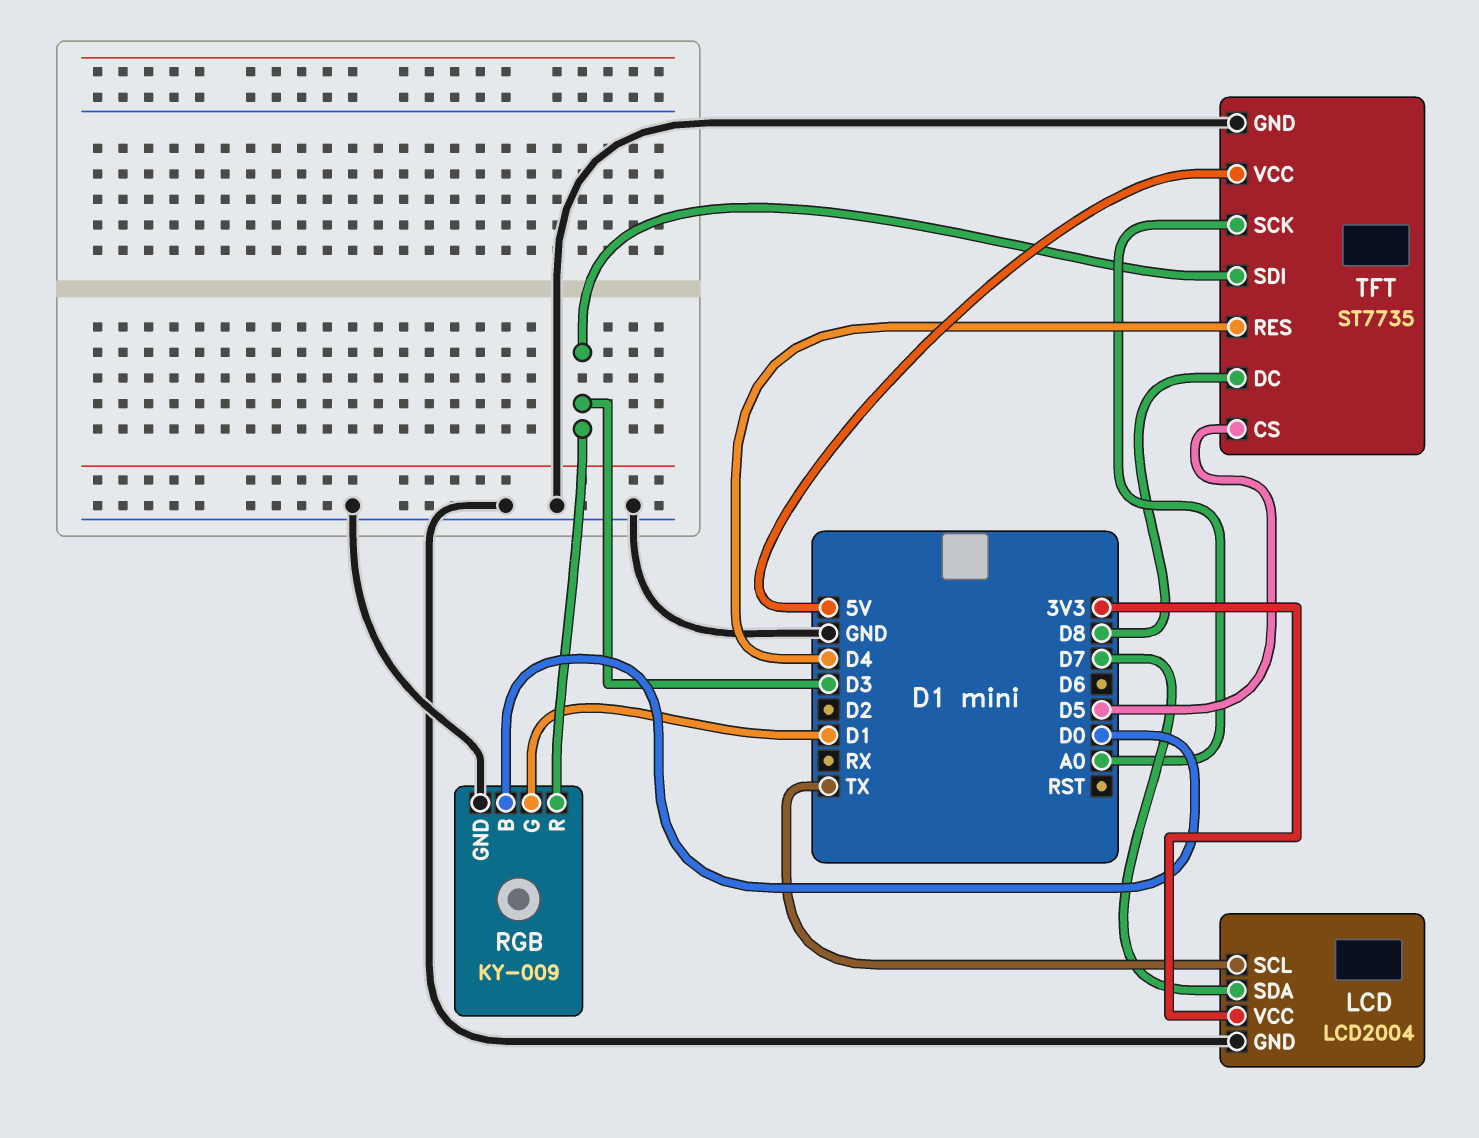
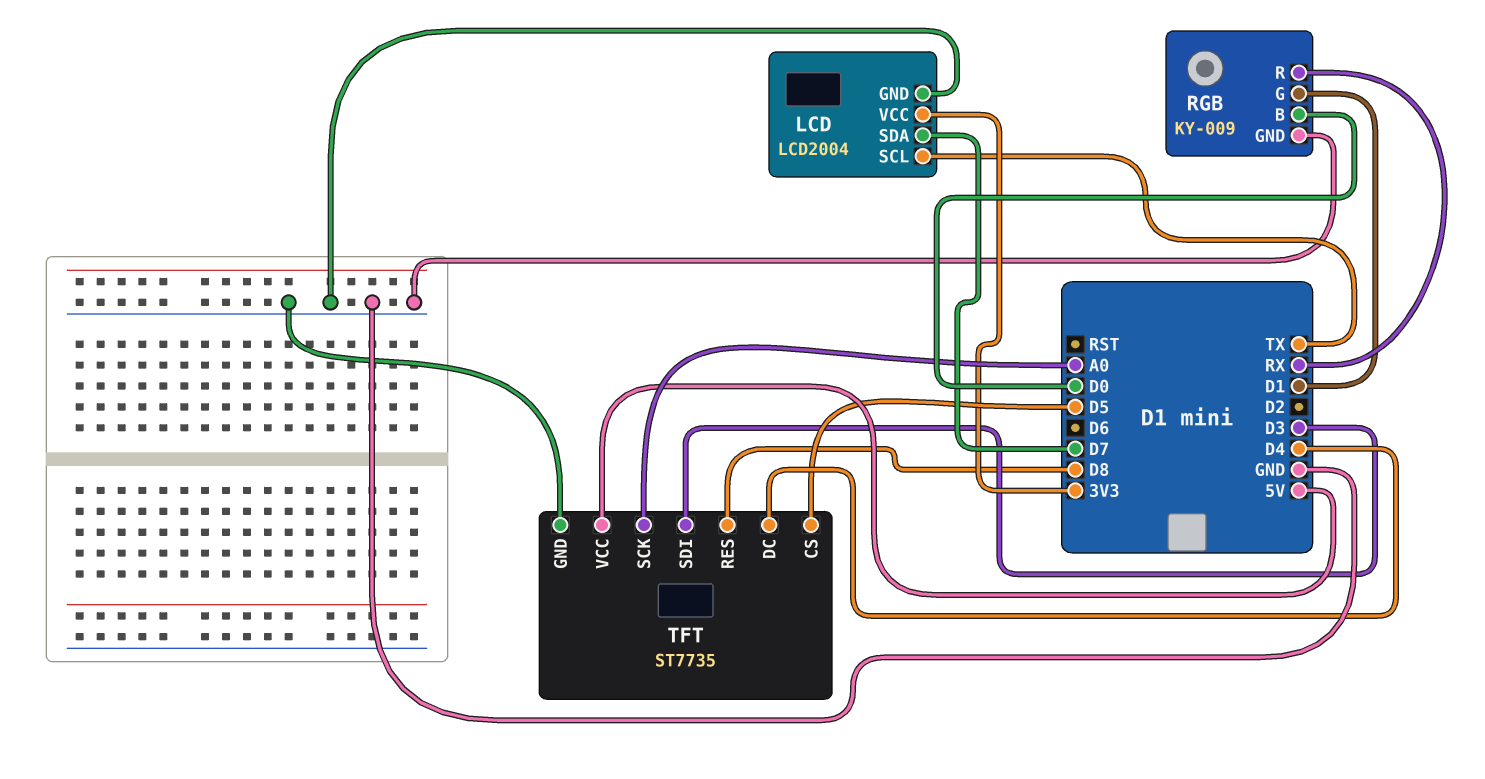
RGB pin R: D3 -> RX
TFT pin DC: D8 -> D4
TFT pin RES: D4 -> D8

